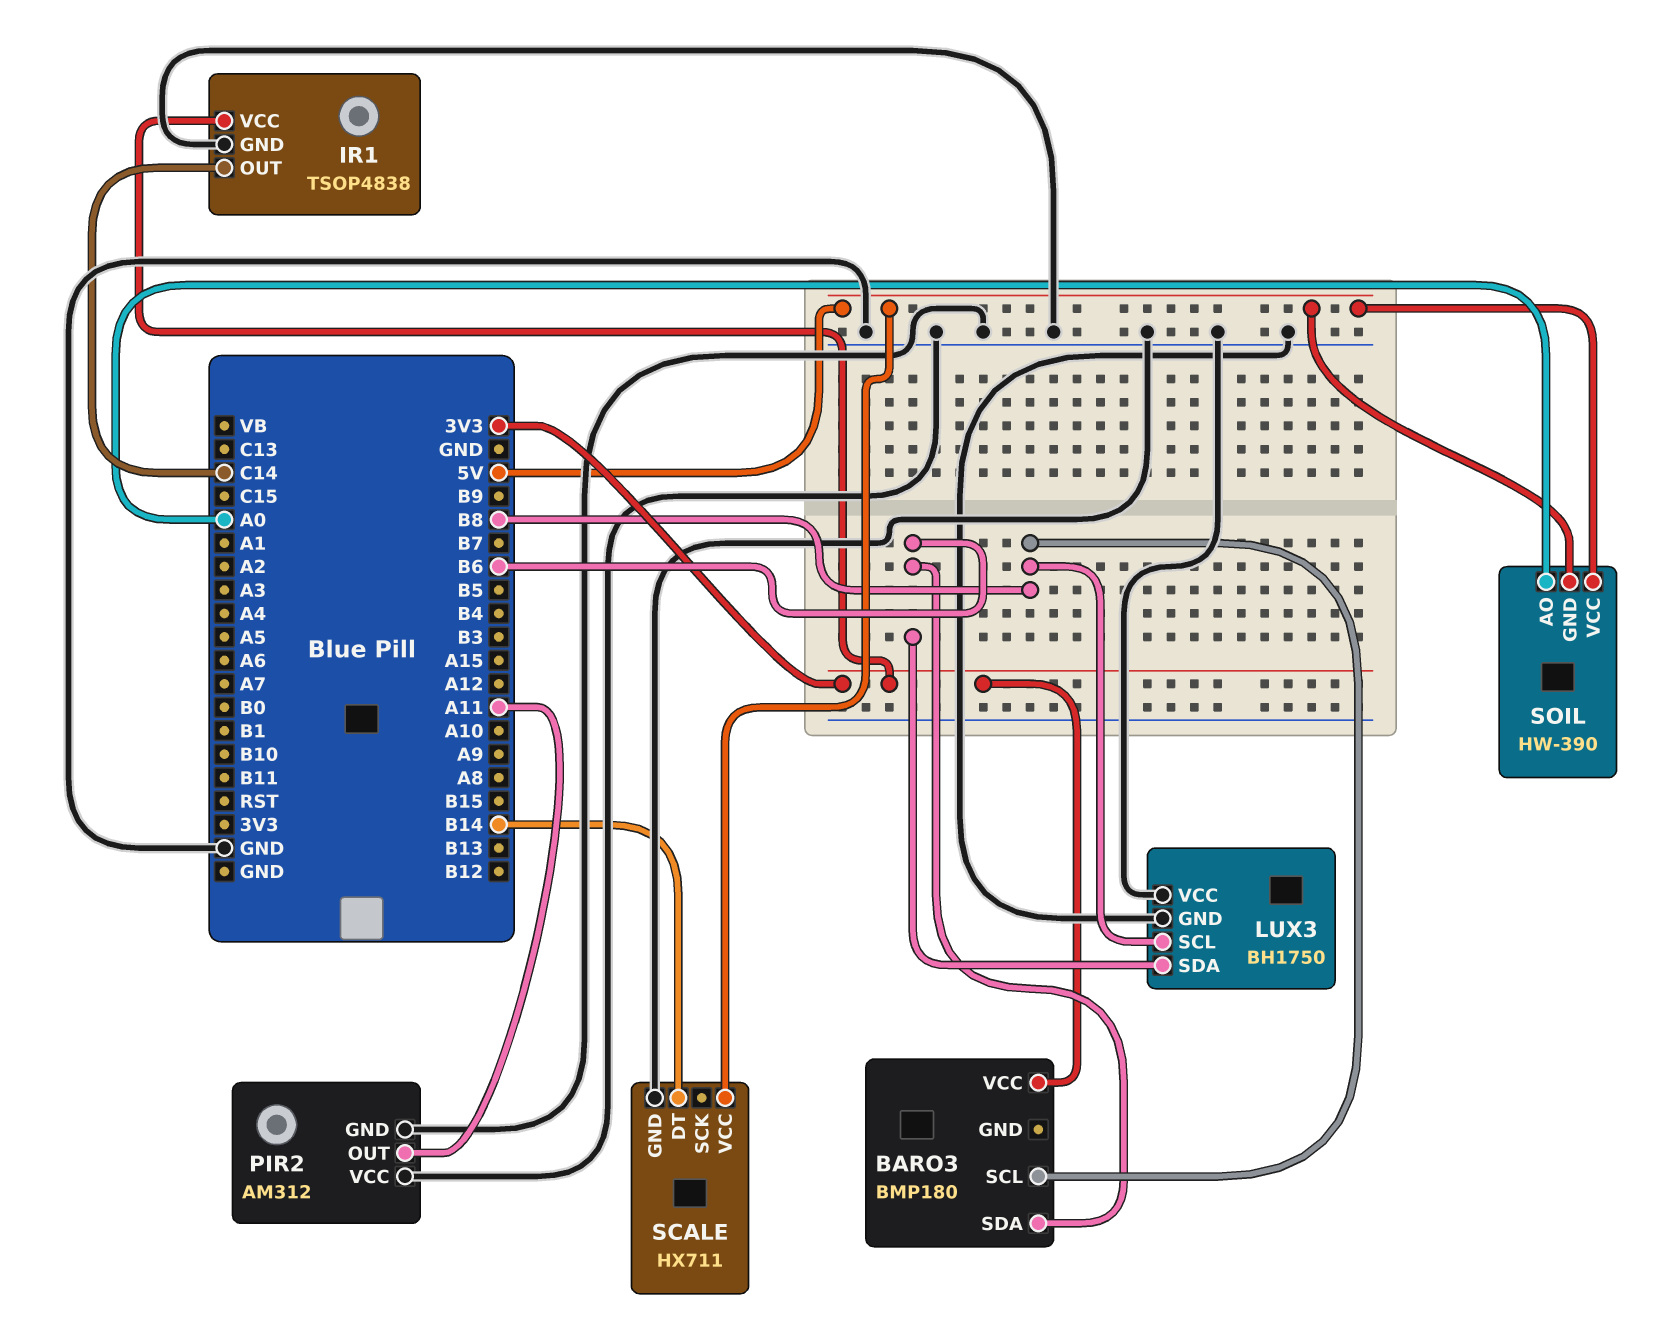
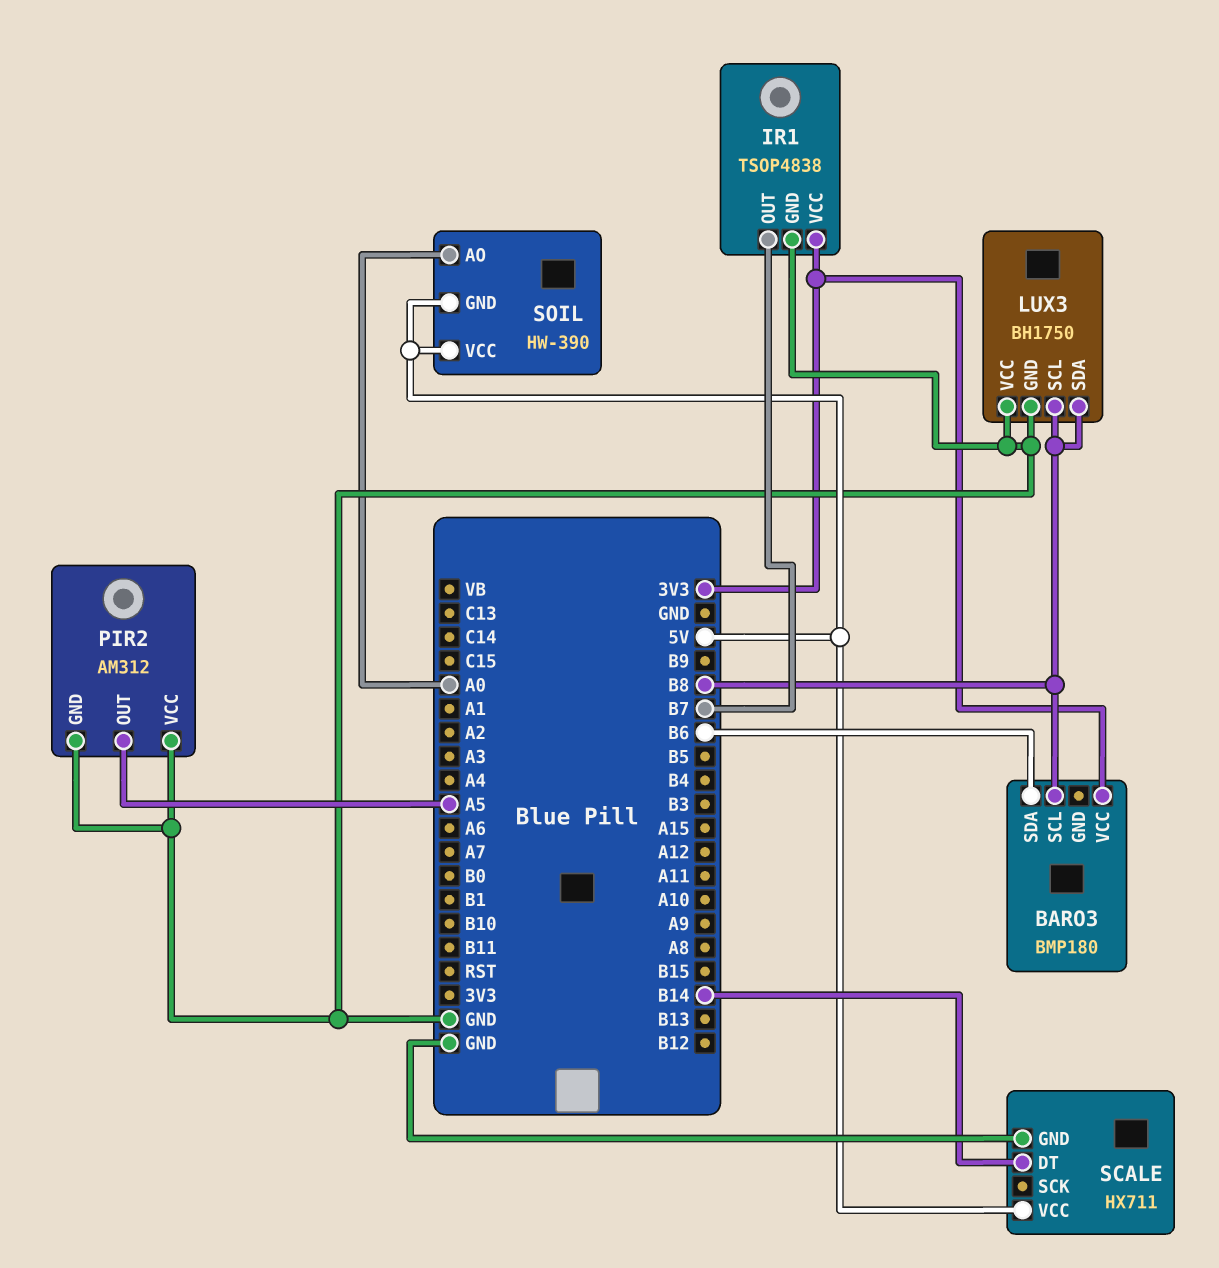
IR1 pin OUT: C14 -> B7
LUX3 pin SDA: B6 -> B8
PIR2 pin OUT: A11 -> A5

